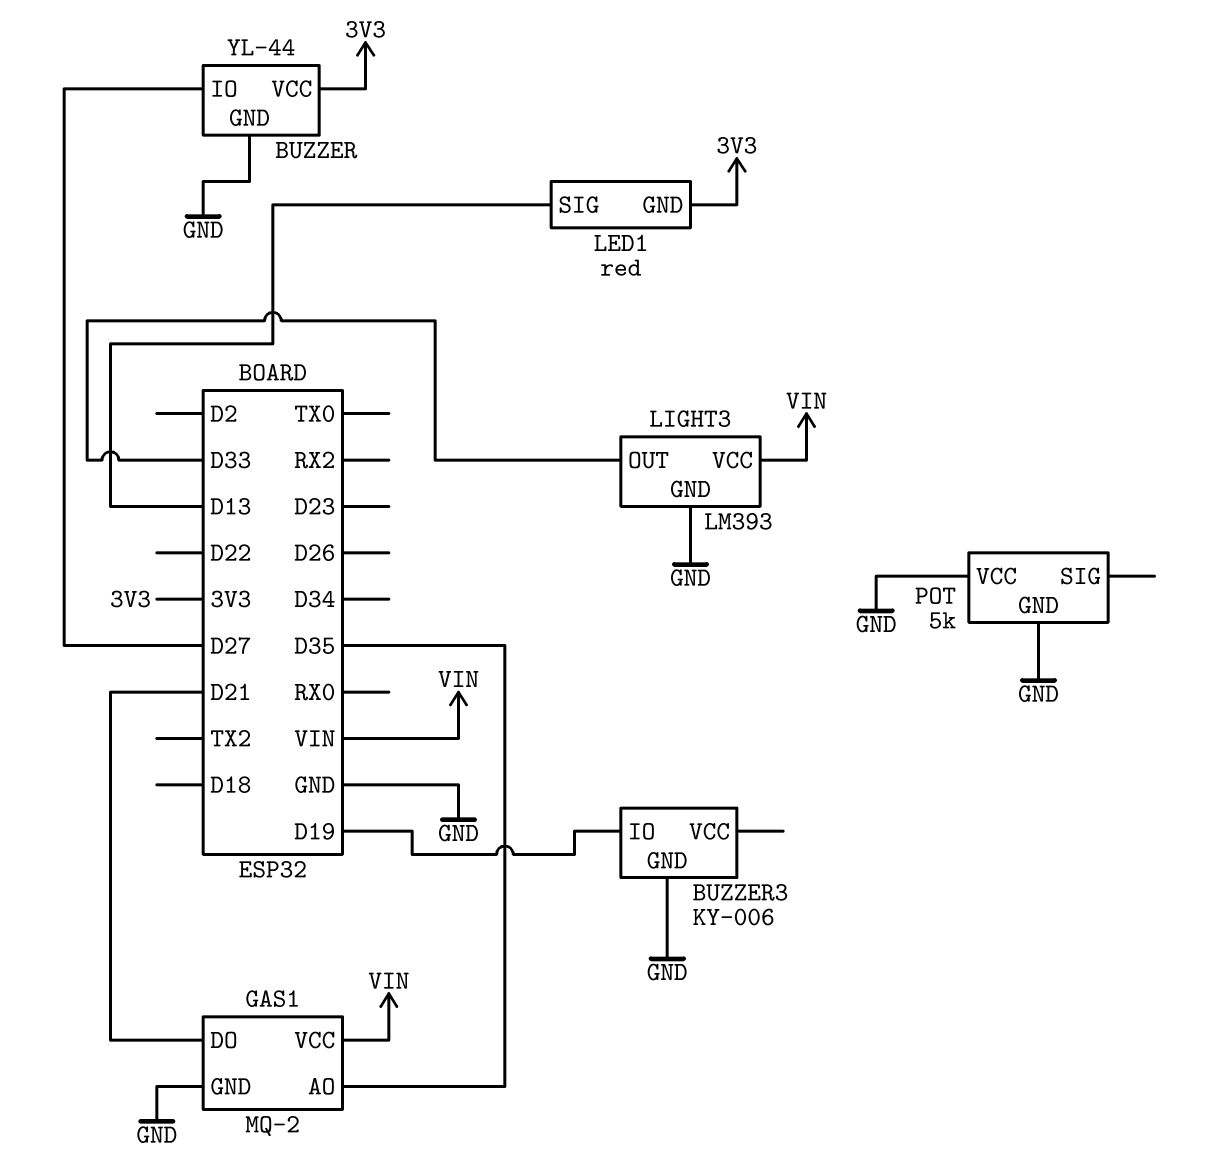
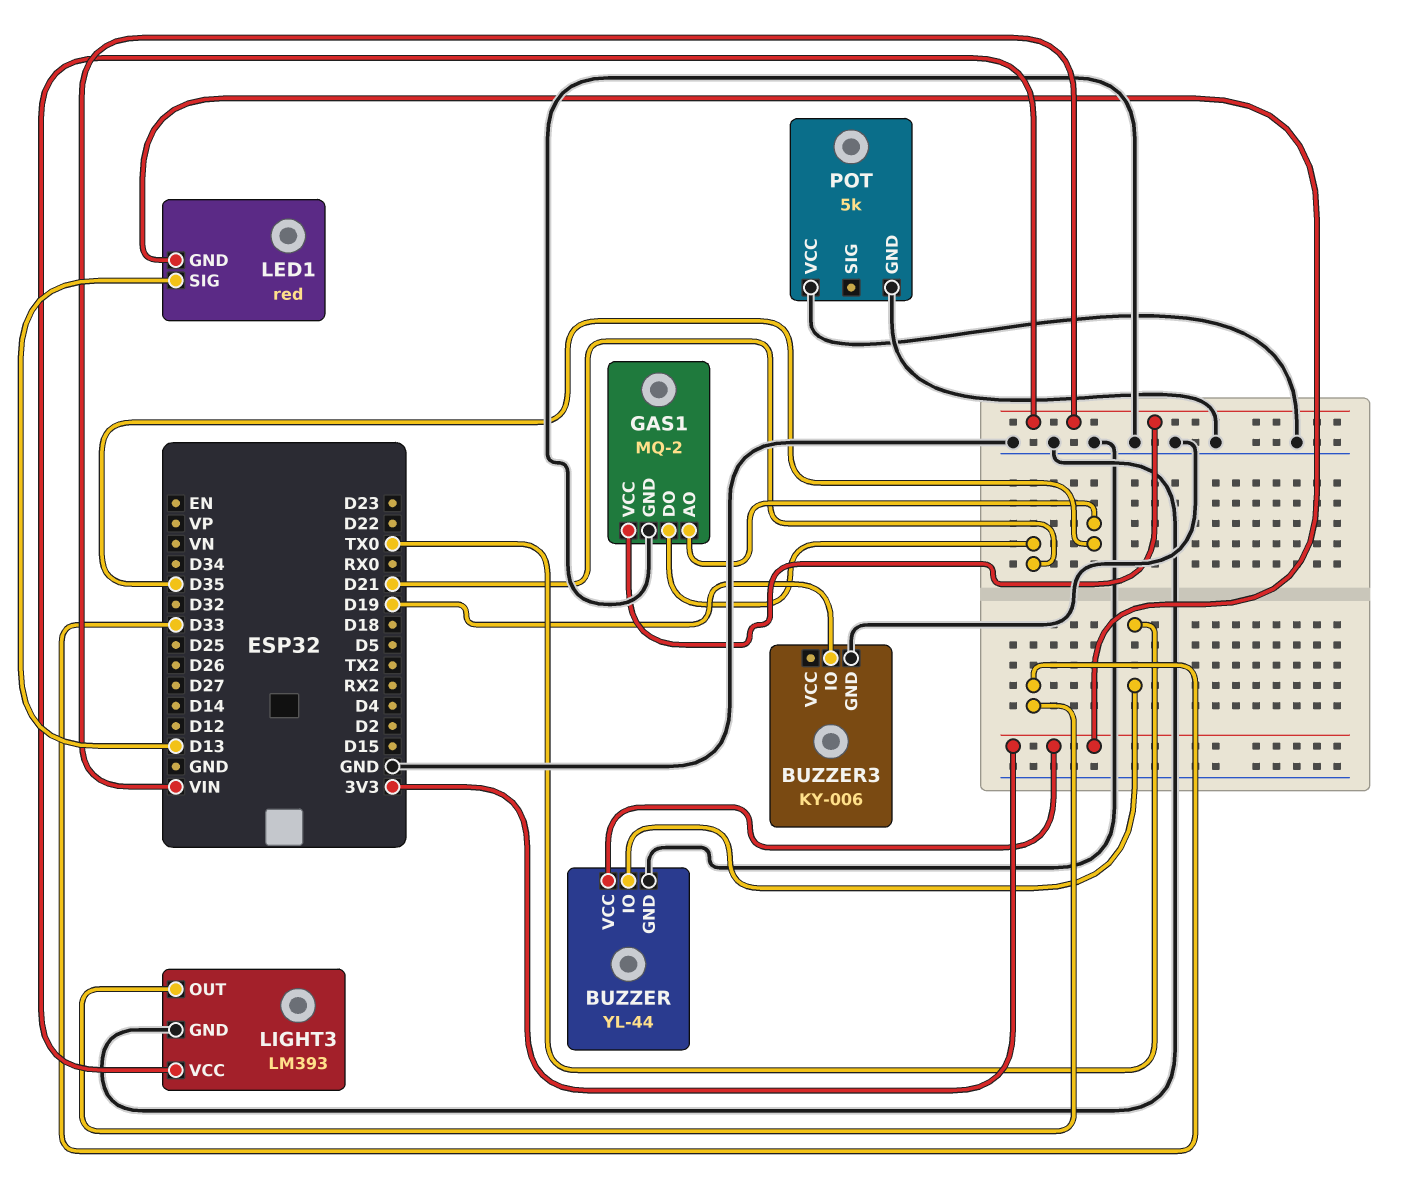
BUZZER pin IO: D27 -> TX0

